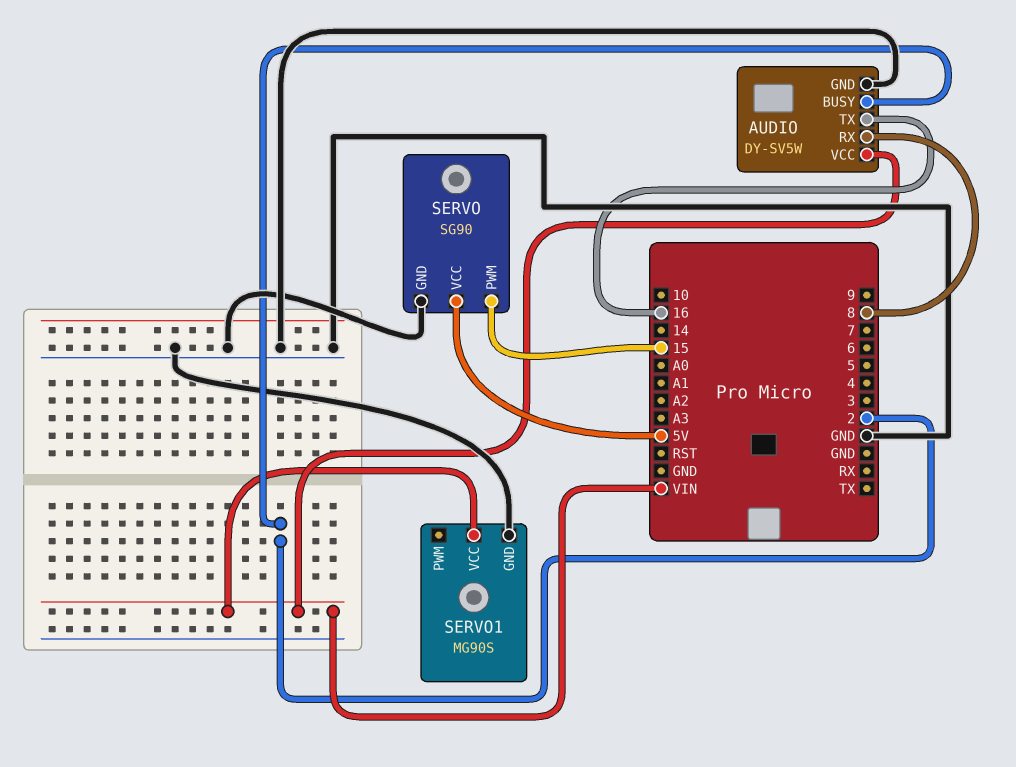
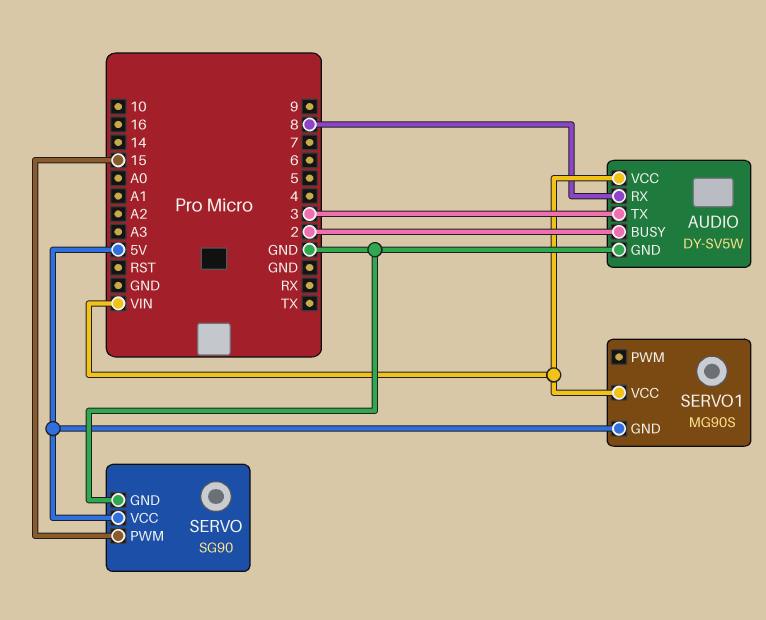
AUDIO pin TX: 16 -> 3
SERVO1 pin GND: GND -> 5V

